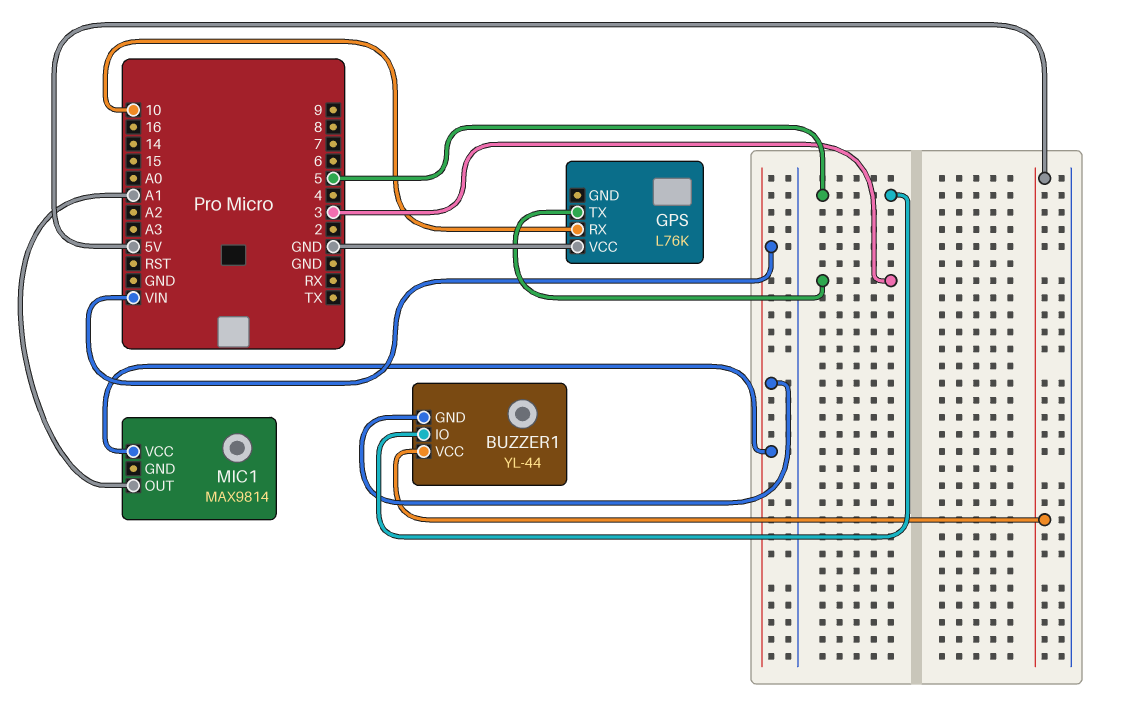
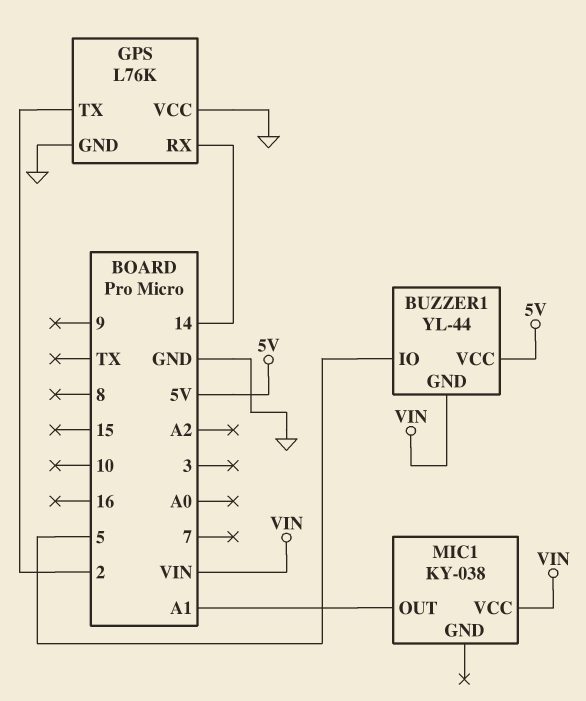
GPS pin GND: none -> GND
GPS pin RX: 10 -> 14
GPS pin TX: 3 -> 2
MIC1: MAX9814 -> KY-038

